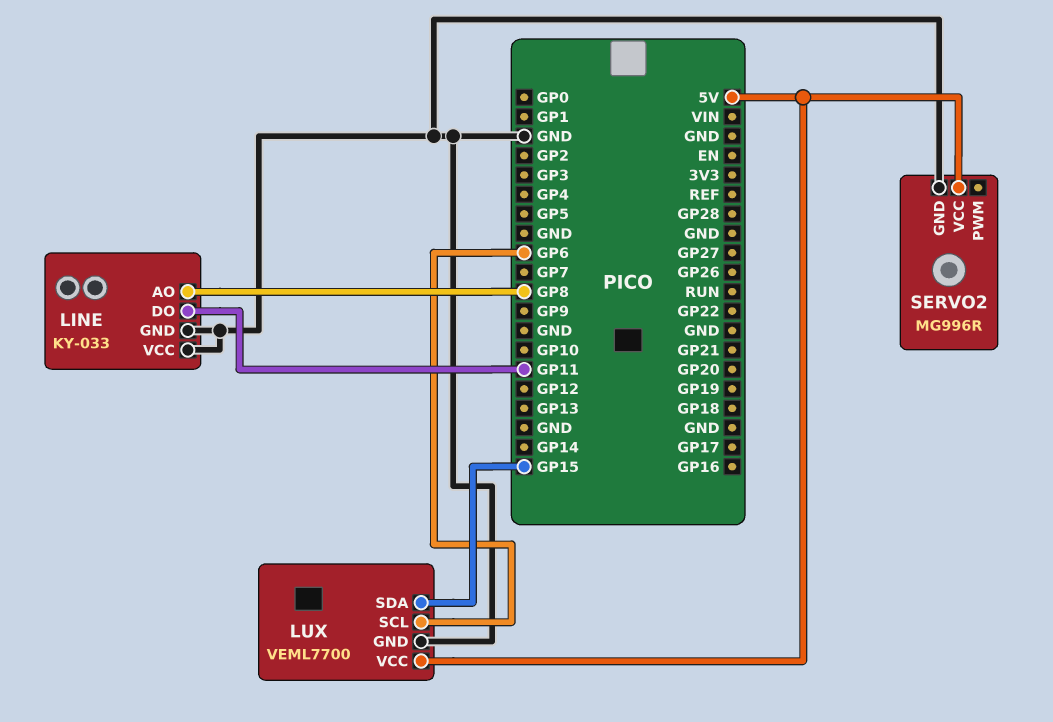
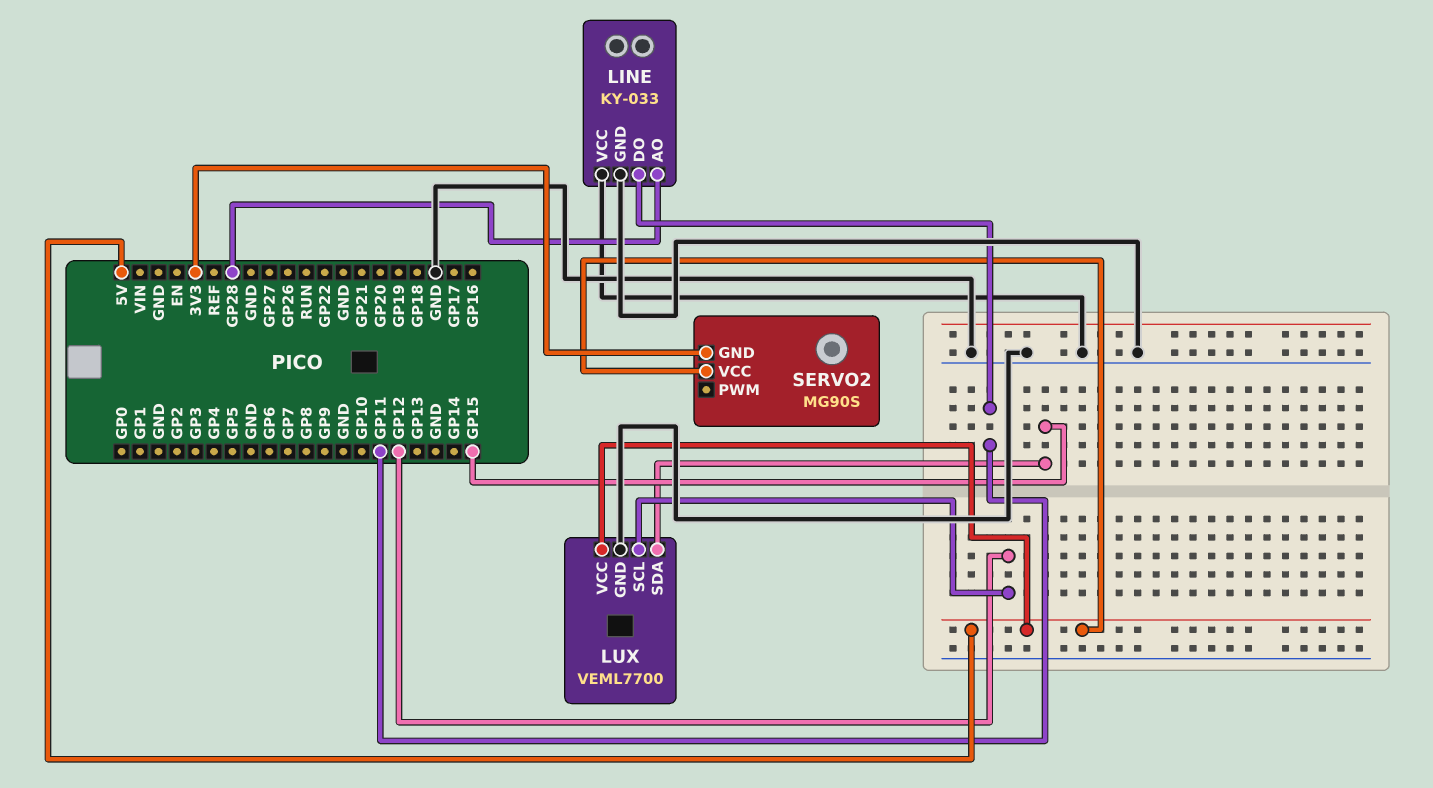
LINE pin AO: GP8 -> GP28
LUX pin SCL: GP6 -> GP12
SERVO2: MG996R -> MG90S
SERVO2 pin GND: GND -> 3V3

